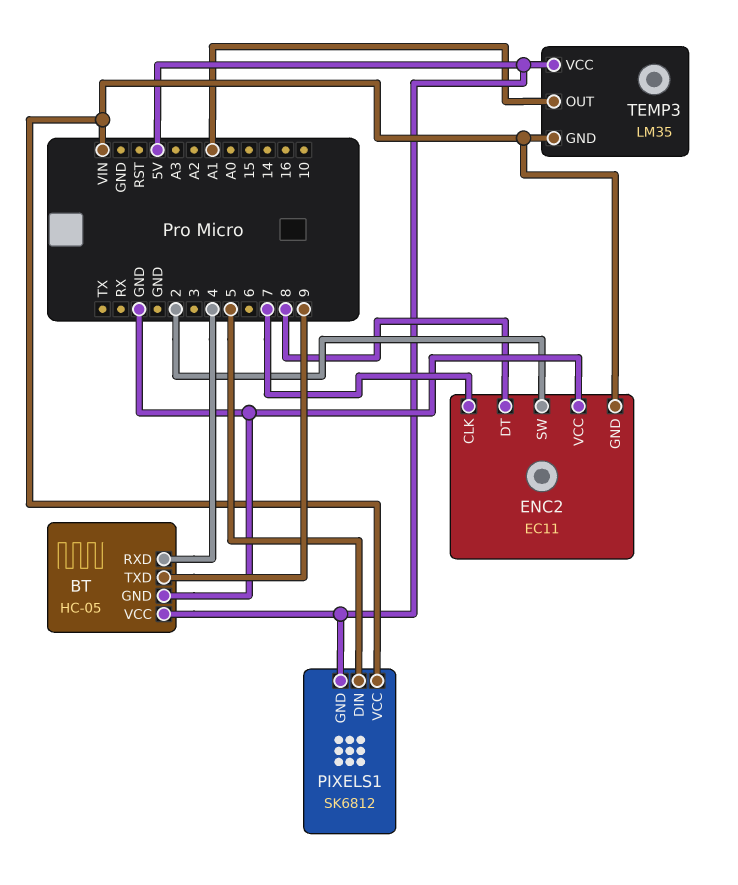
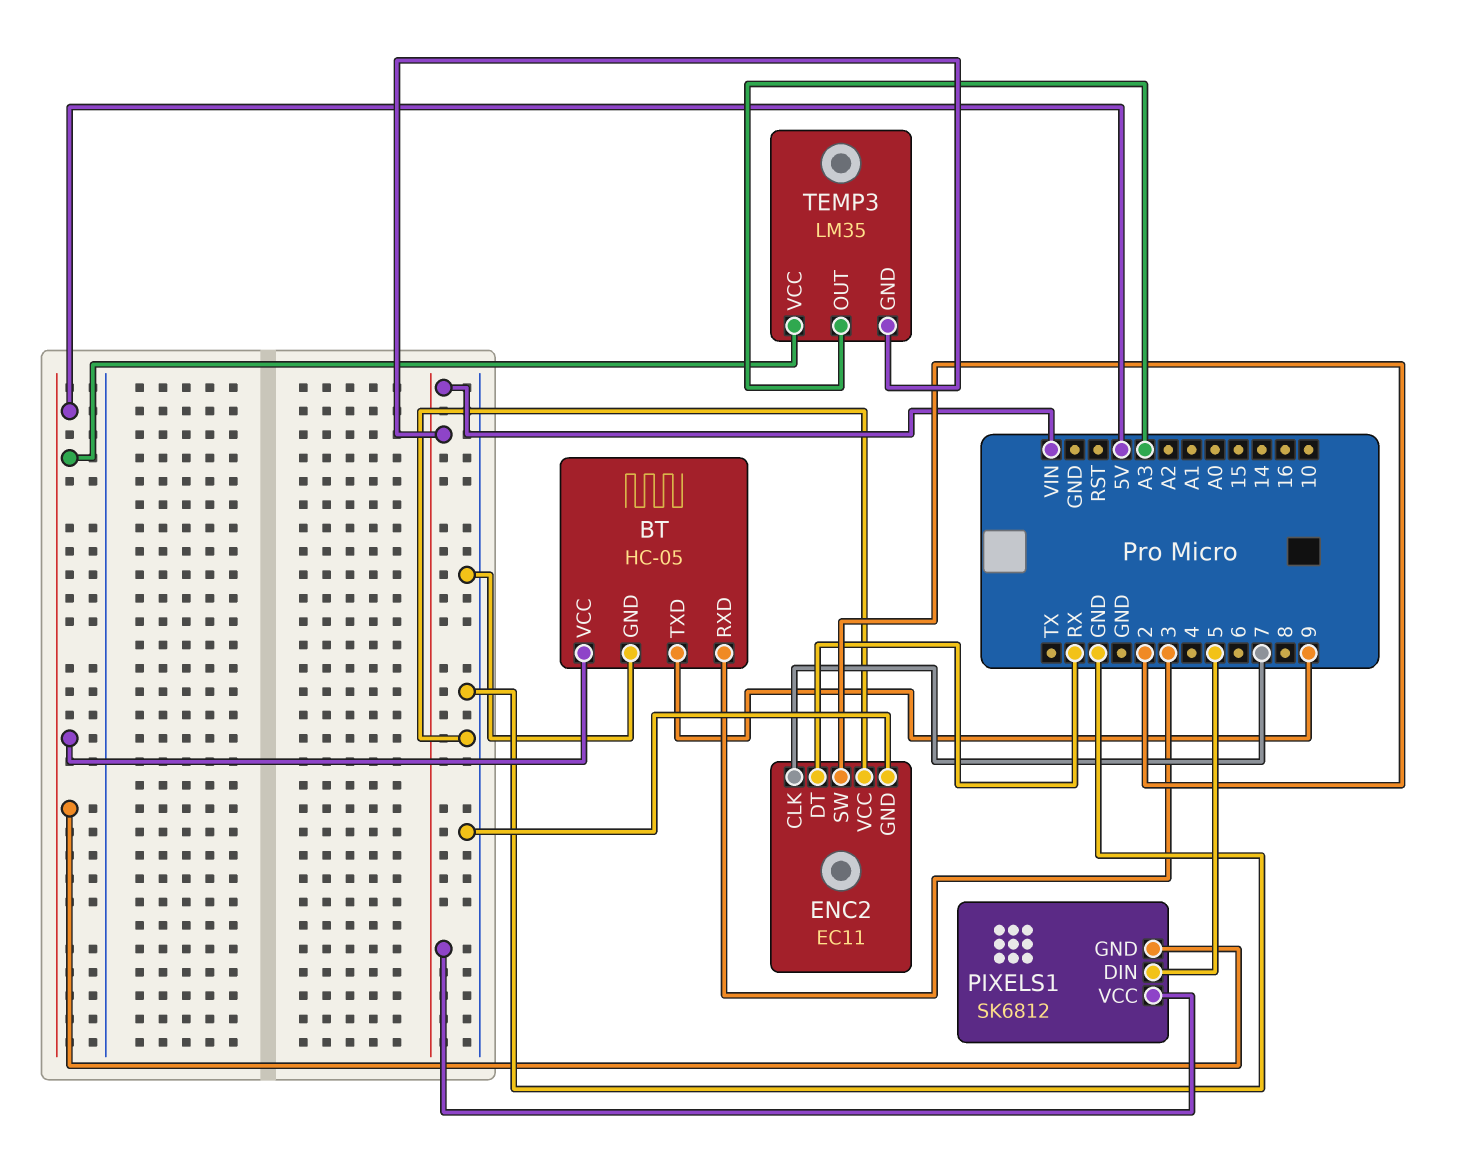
BT pin RXD: 4 -> 3
ENC2 pin DT: 8 -> RX
ENC2 pin GND: VIN -> GND
TEMP3 pin OUT: A1 -> A3

